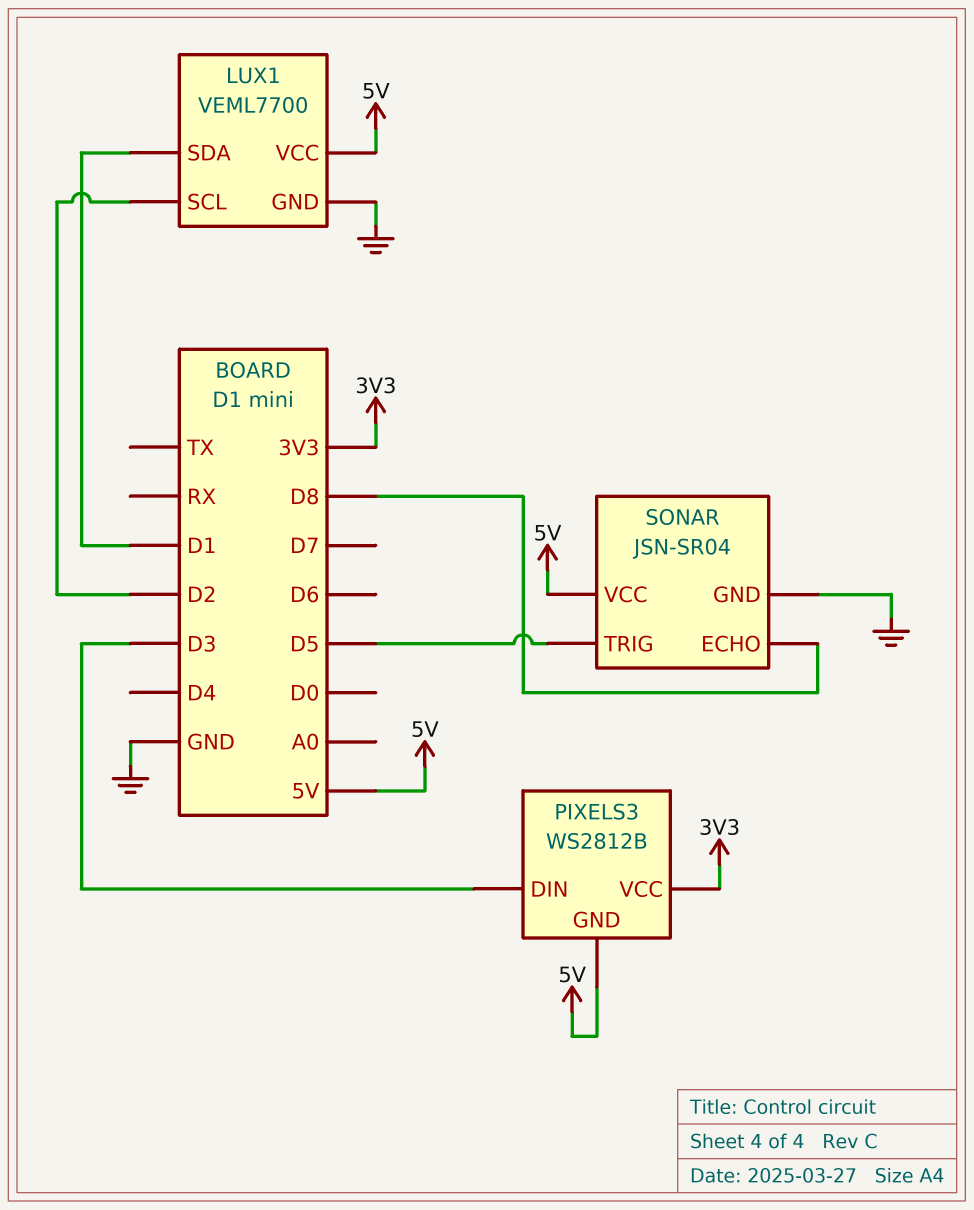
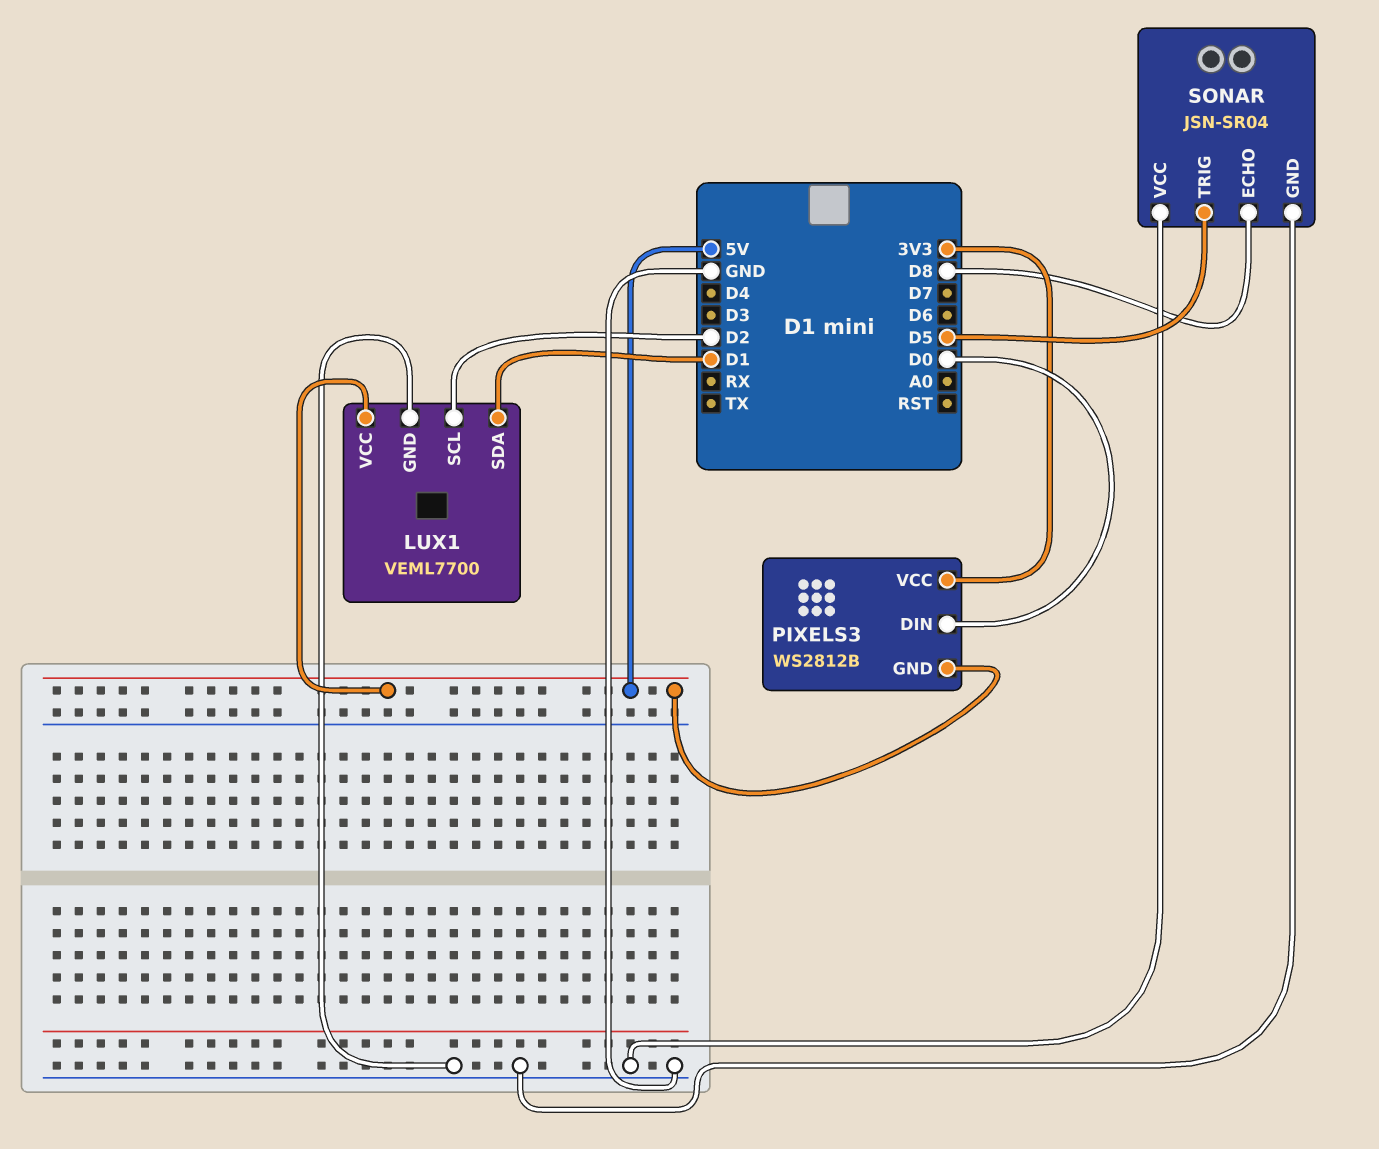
PIXELS3 pin DIN: D3 -> D0
SONAR pin VCC: 5V -> GND

